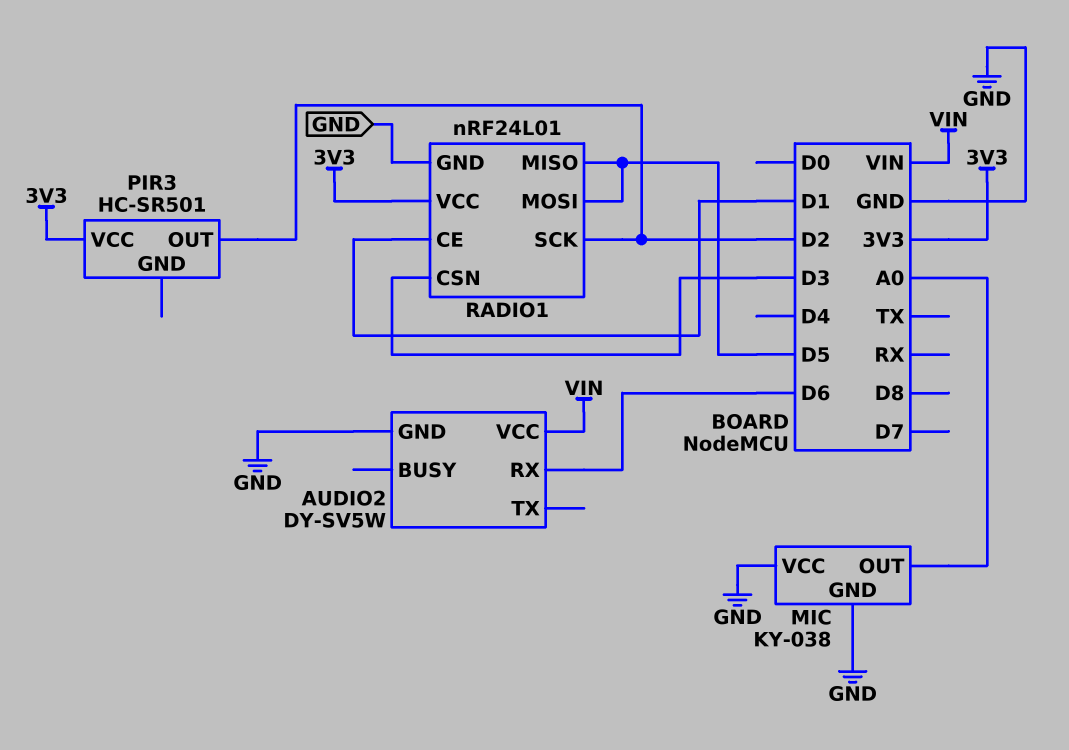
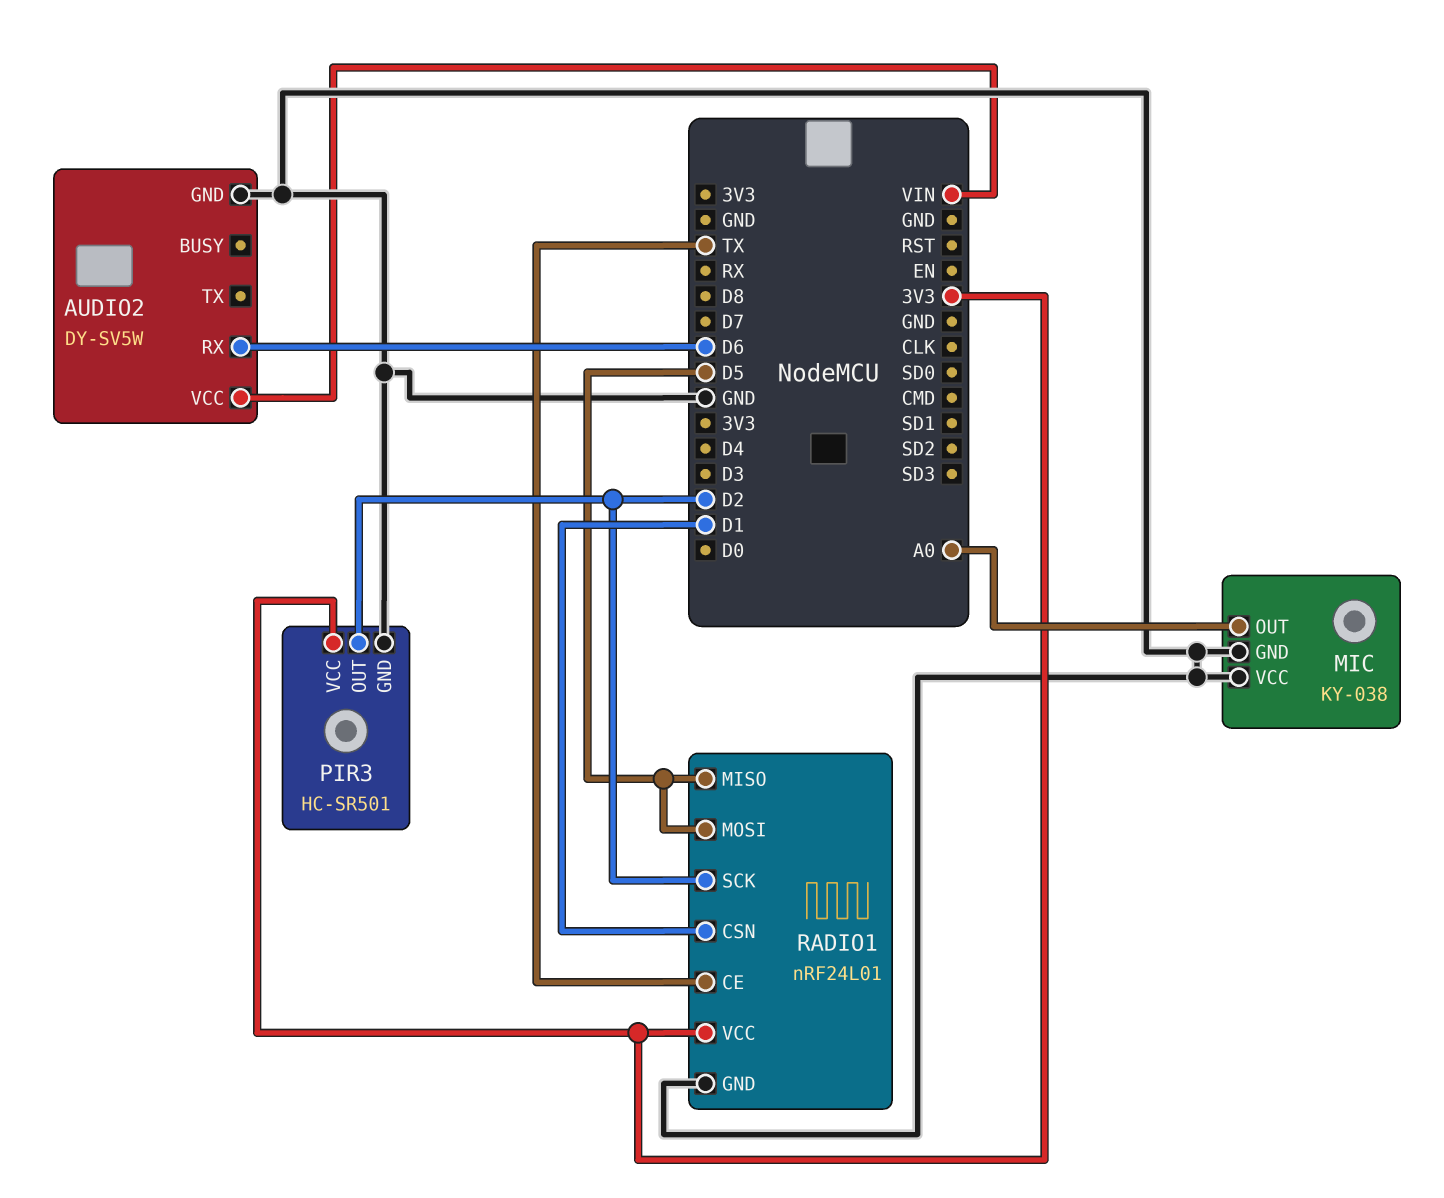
PIR3 pin GND: none -> GND
RADIO1 pin CE: D1 -> TX
RADIO1 pin CSN: D3 -> D1

